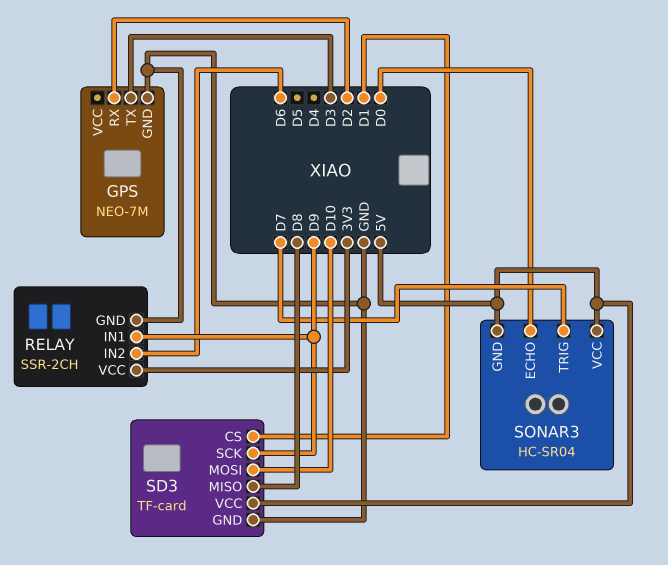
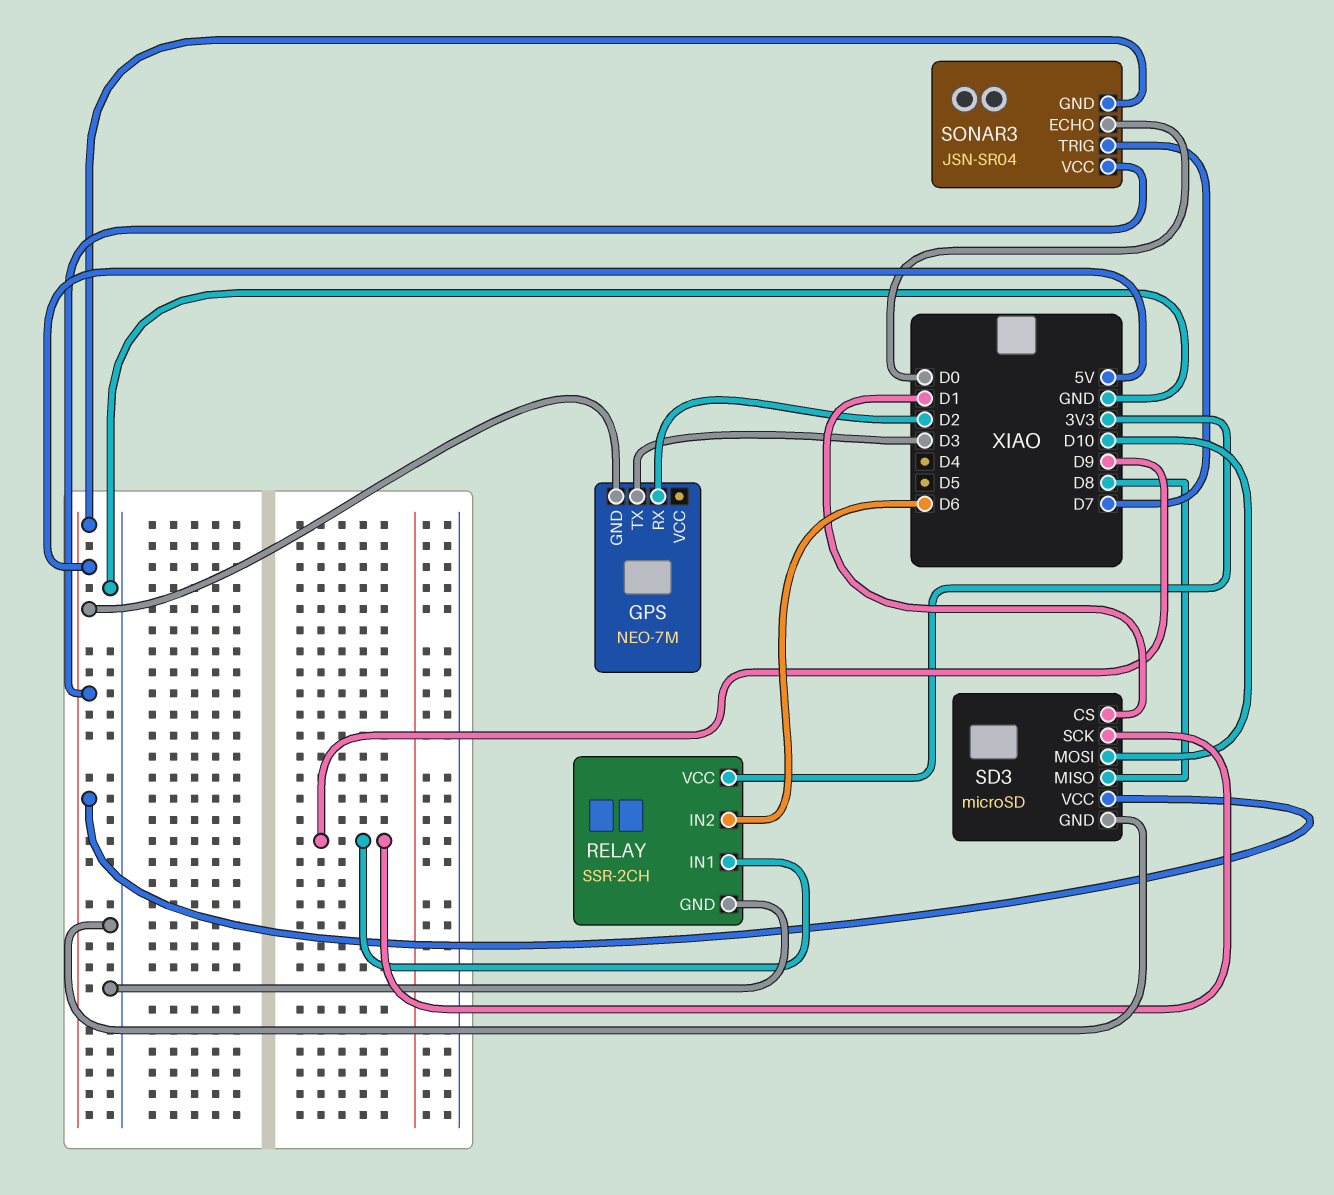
GPS pin GND: GND -> 5V
SD3: TF-card -> microSD
SONAR3: HC-SR04 -> JSN-SR04

